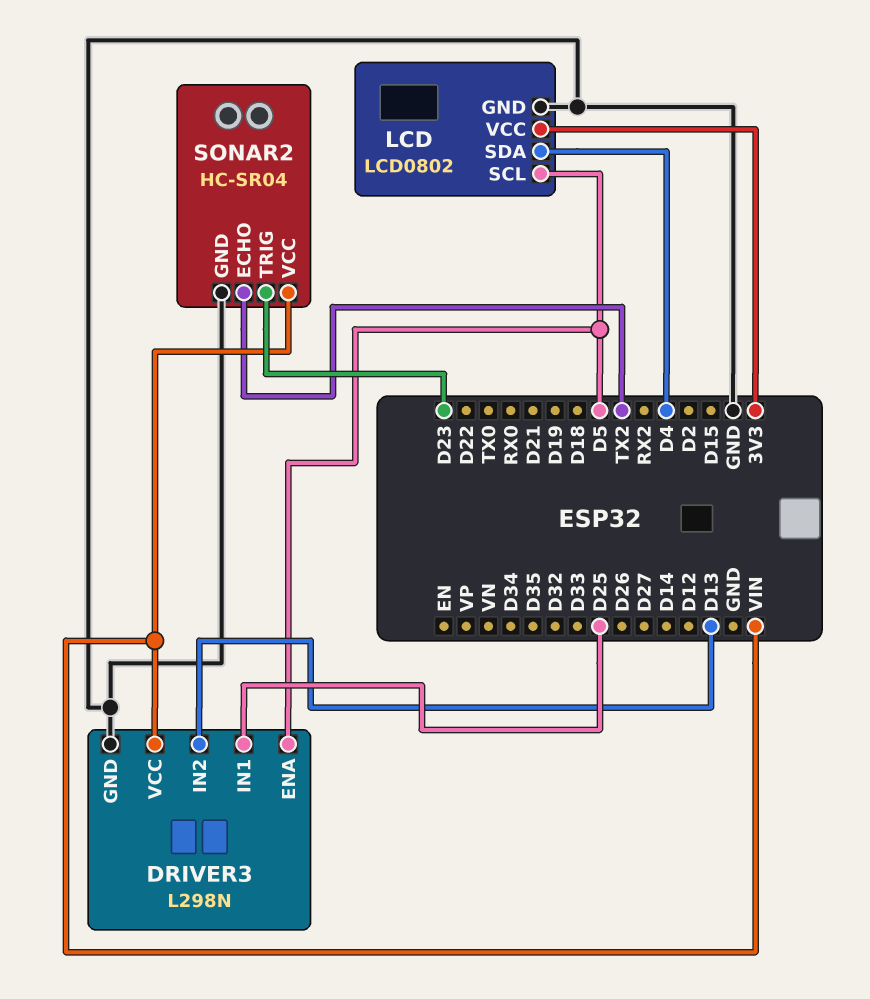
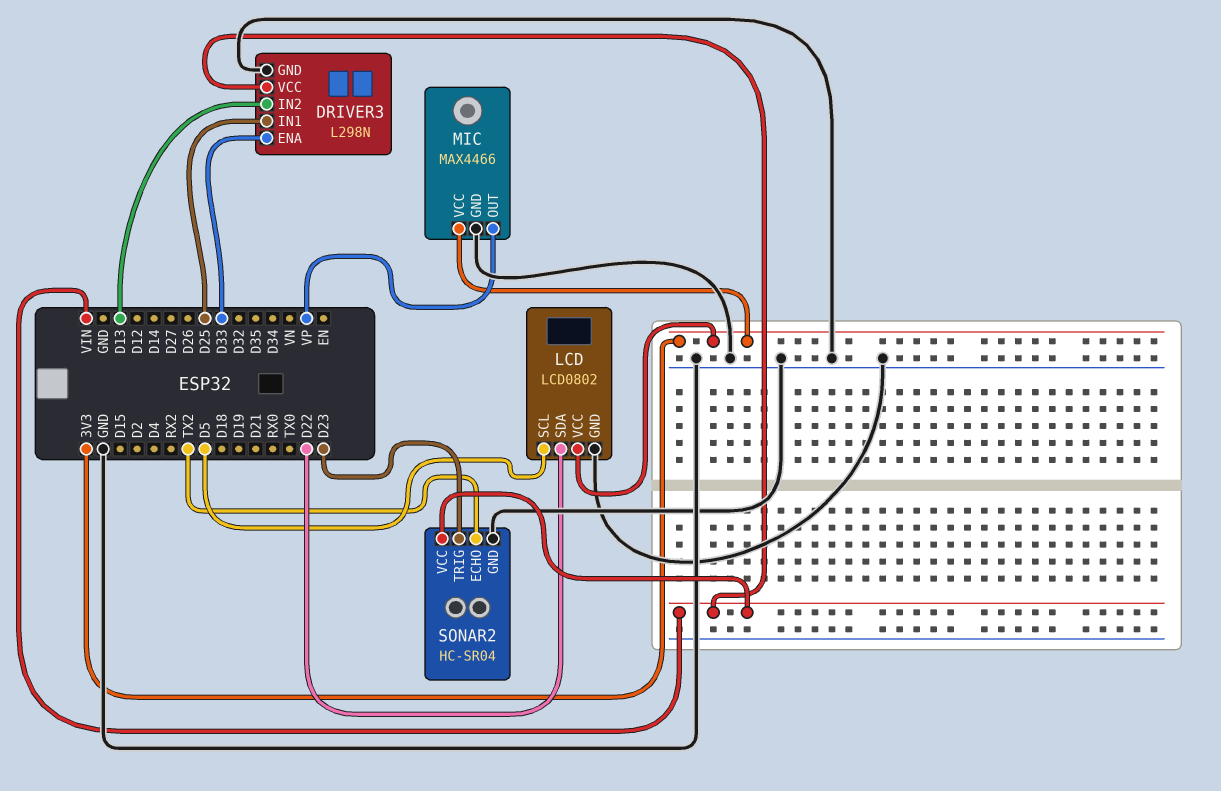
DRIVER3 pin ENA: D5 -> D33
LCD pin SDA: D4 -> D22
MIC: none -> MAX4466
MIC pin GND: none -> GND
MIC pin OUT: none -> VP
MIC pin VCC: none -> 3V3

